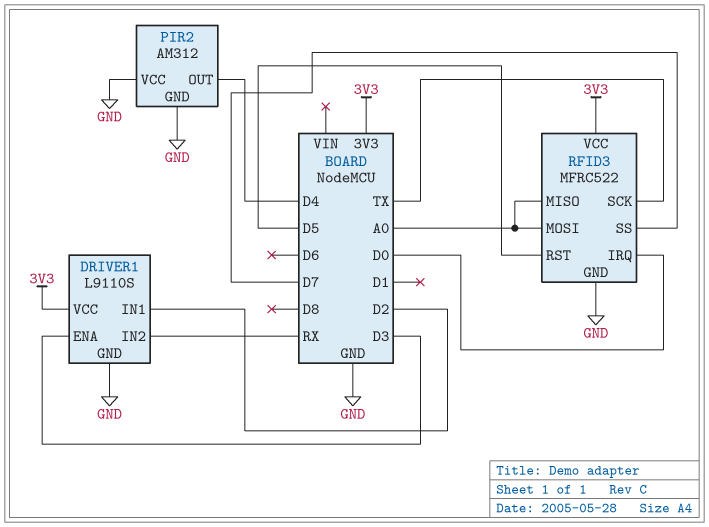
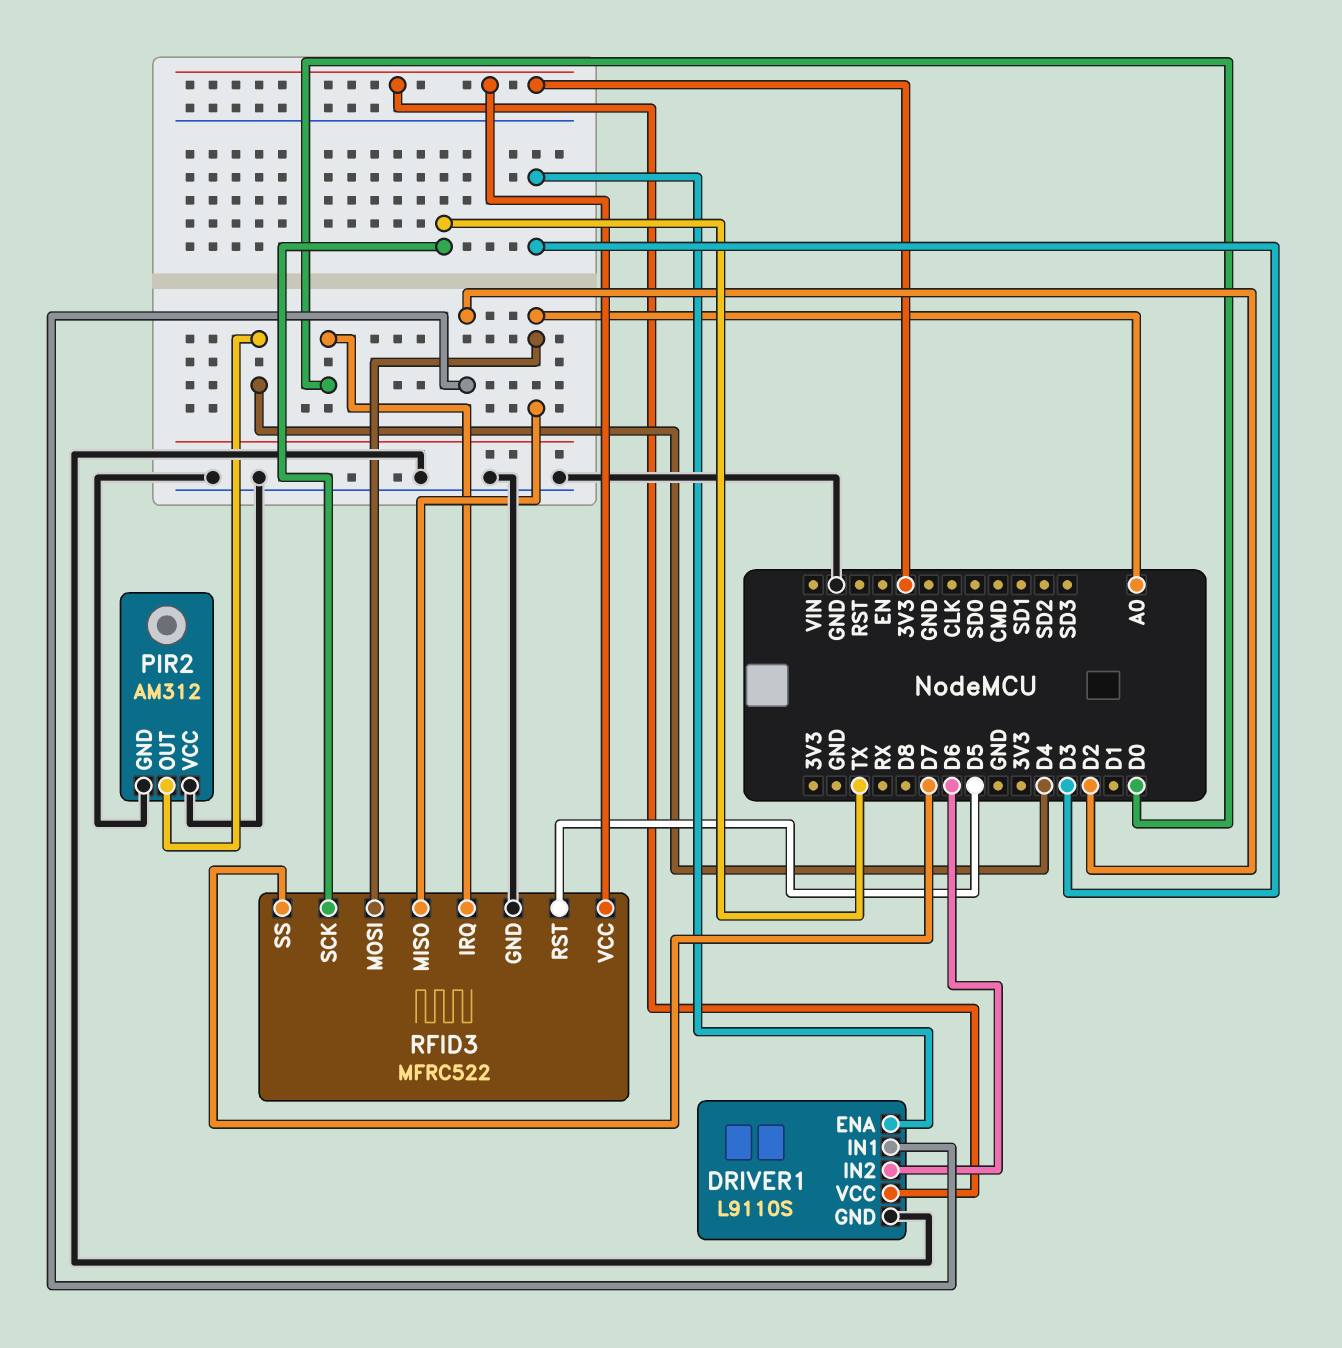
DRIVER1 pin IN2: RX -> D6

